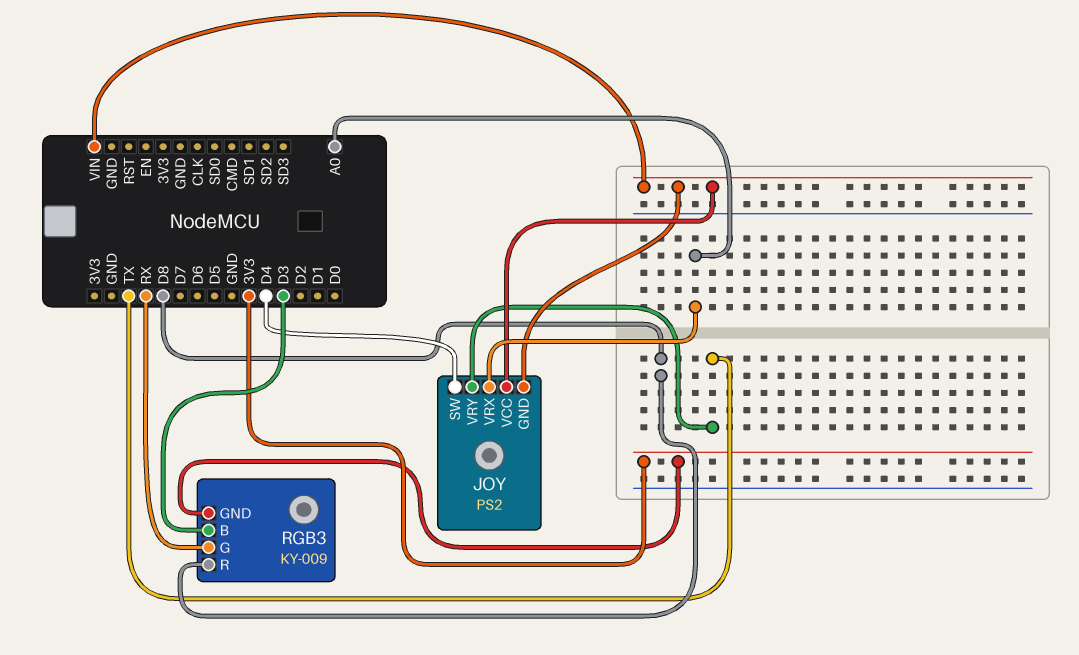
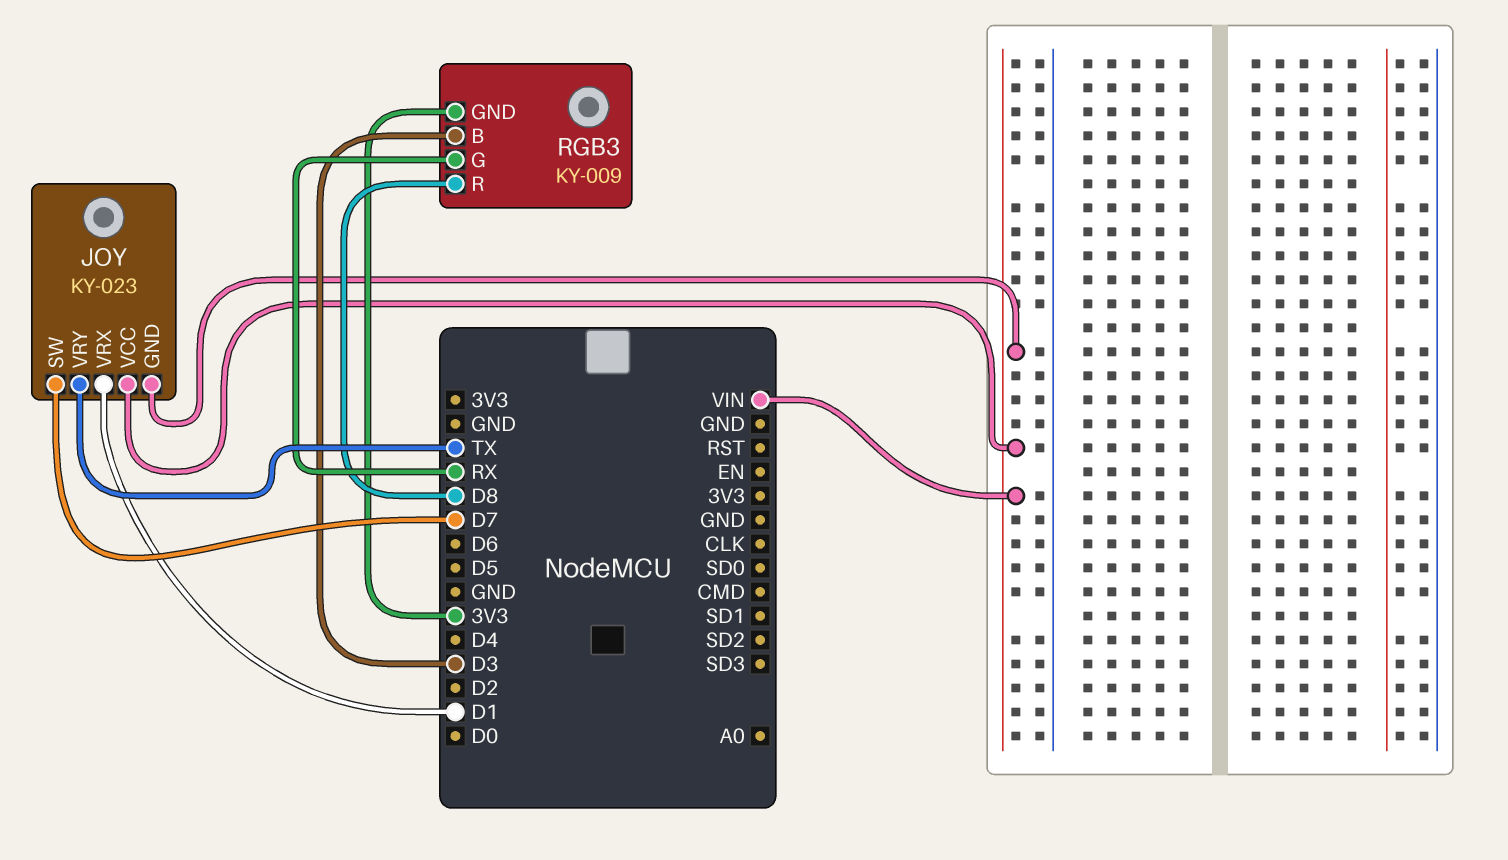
JOY: PS2 -> KY-023
JOY pin SW: D4 -> D7
JOY pin VRX: A0 -> D1

